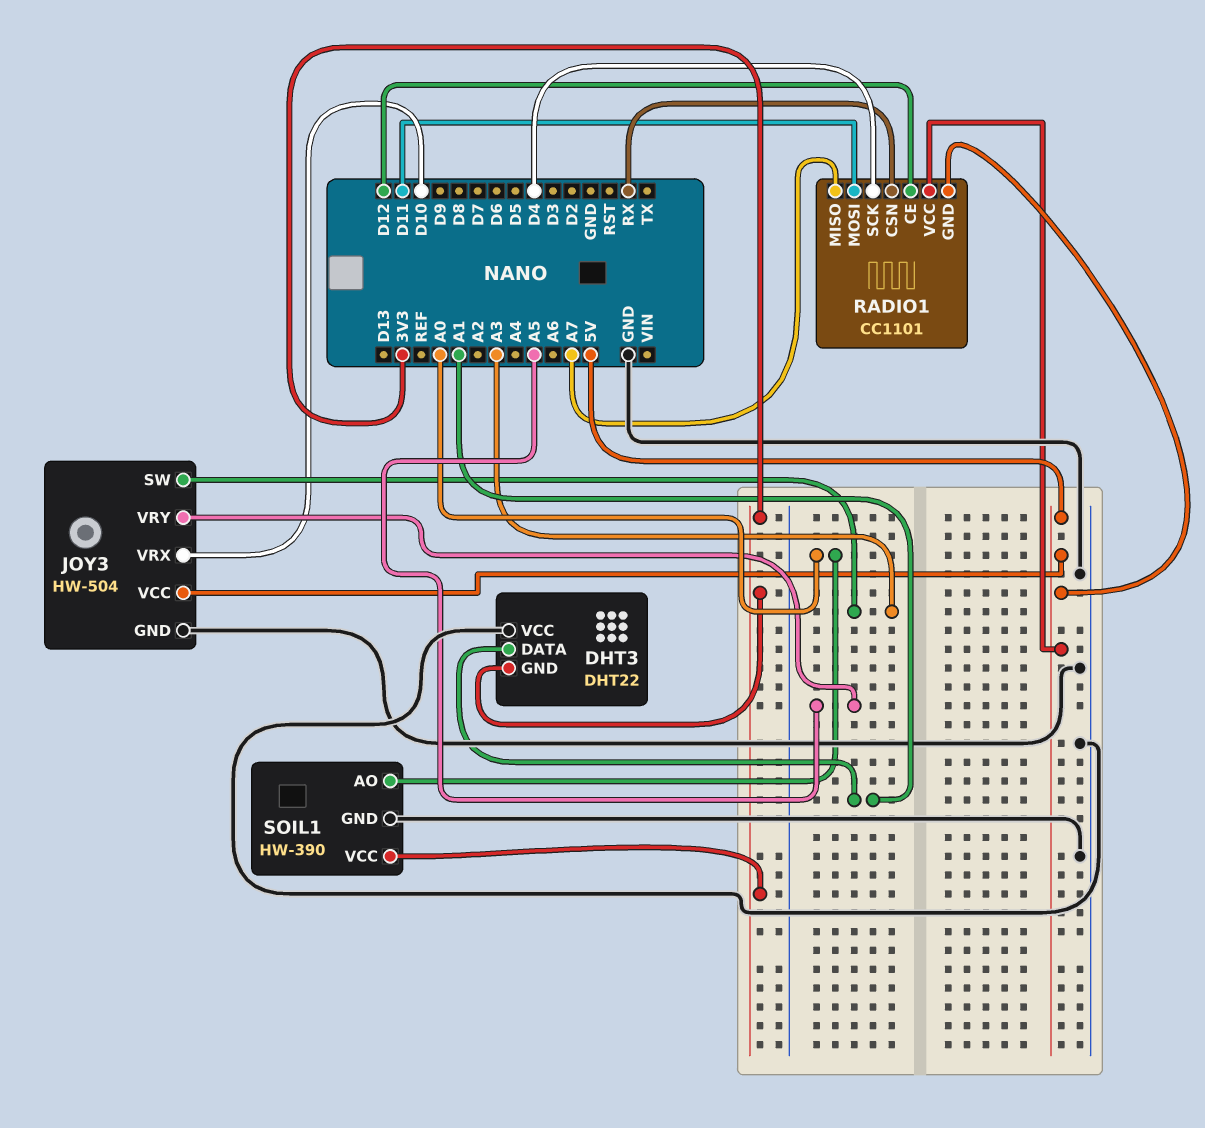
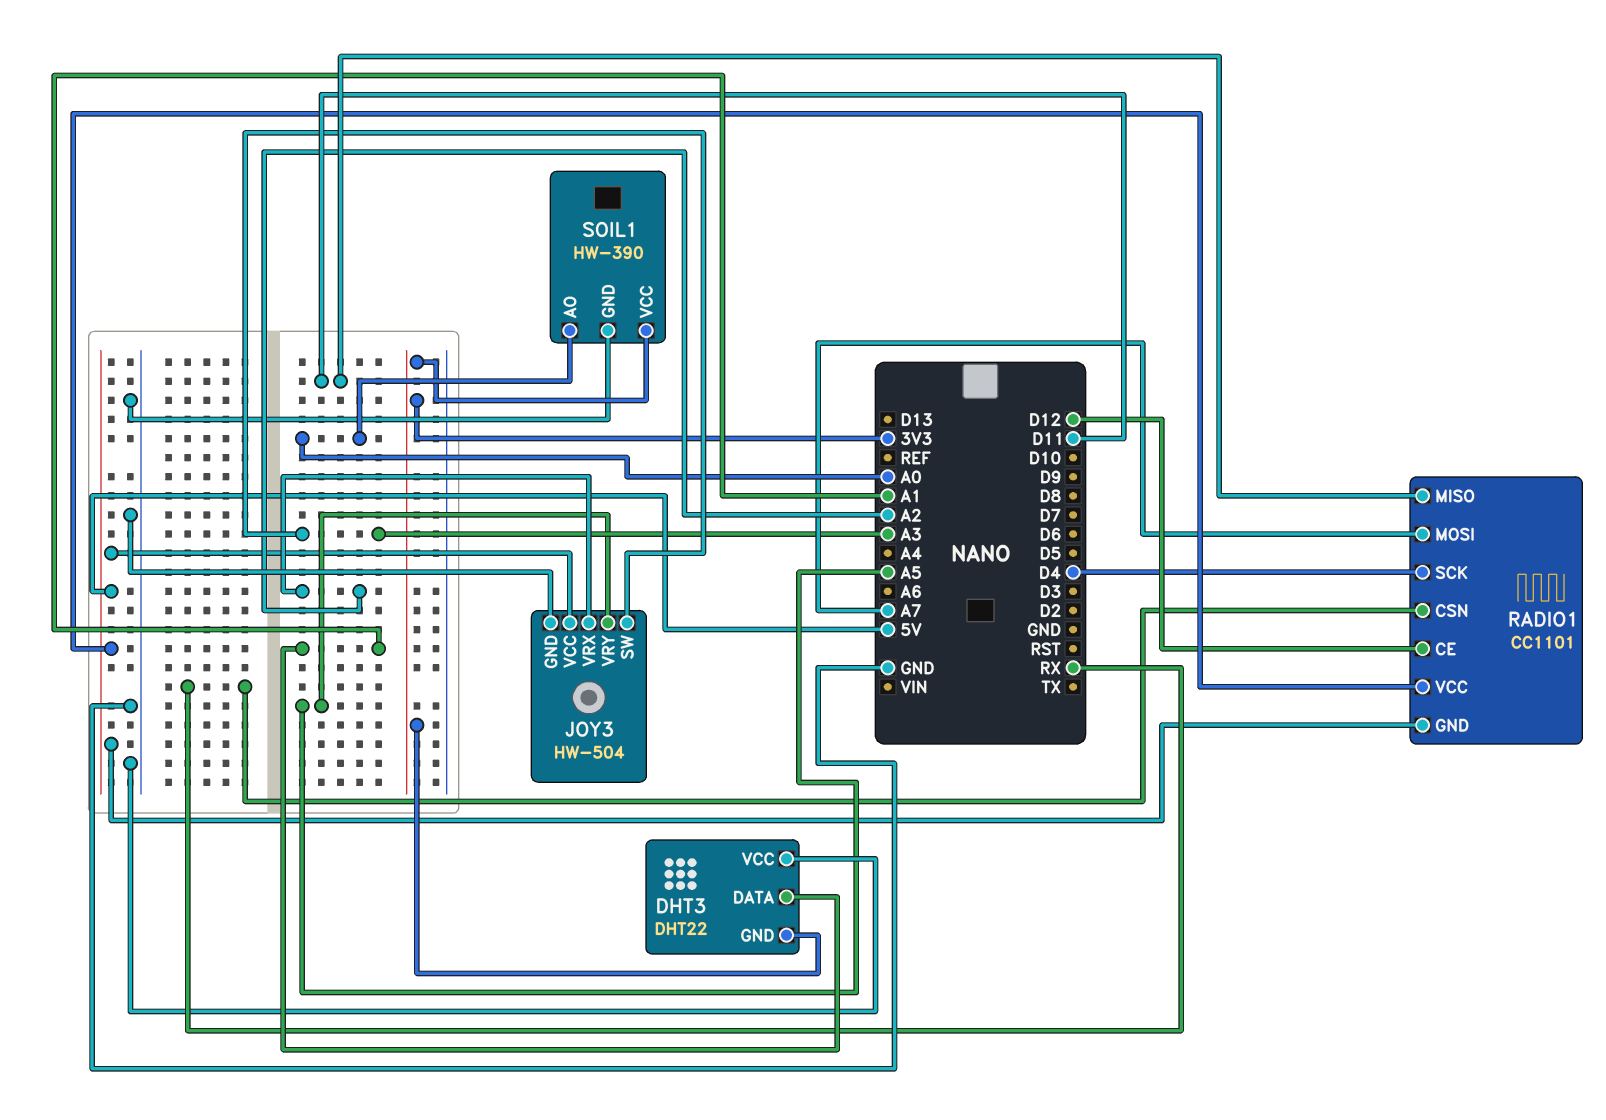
JOY3 pin VRX: D10 -> A2
RADIO1 pin MISO: A7 -> D11
RADIO1 pin MOSI: D11 -> A7

